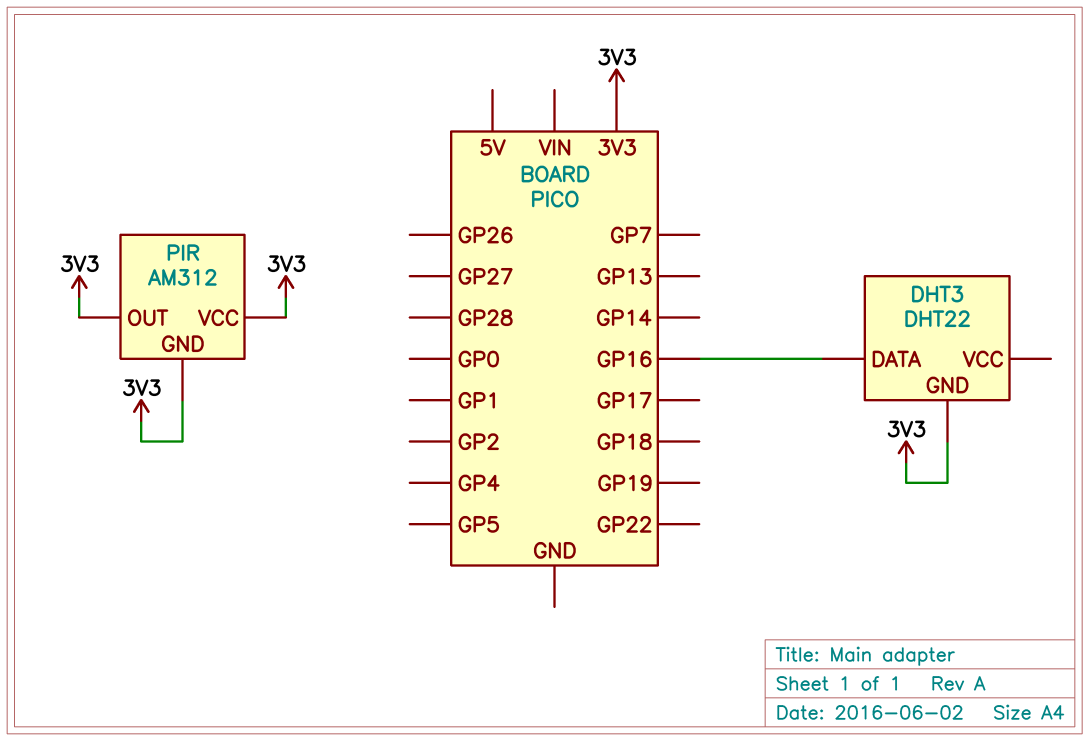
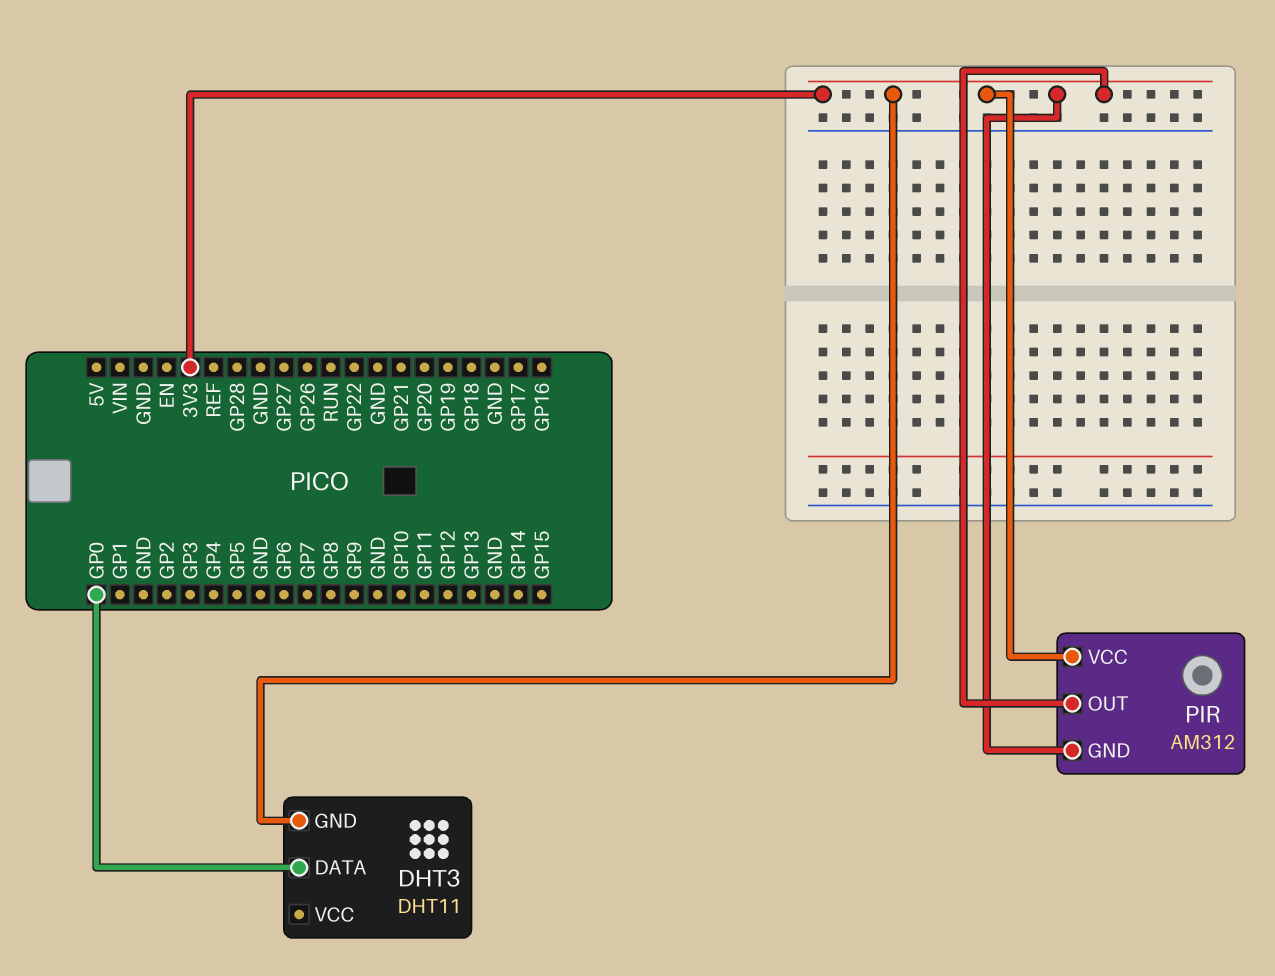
DHT3: DHT22 -> DHT11
DHT3 pin DATA: GP16 -> GP0

